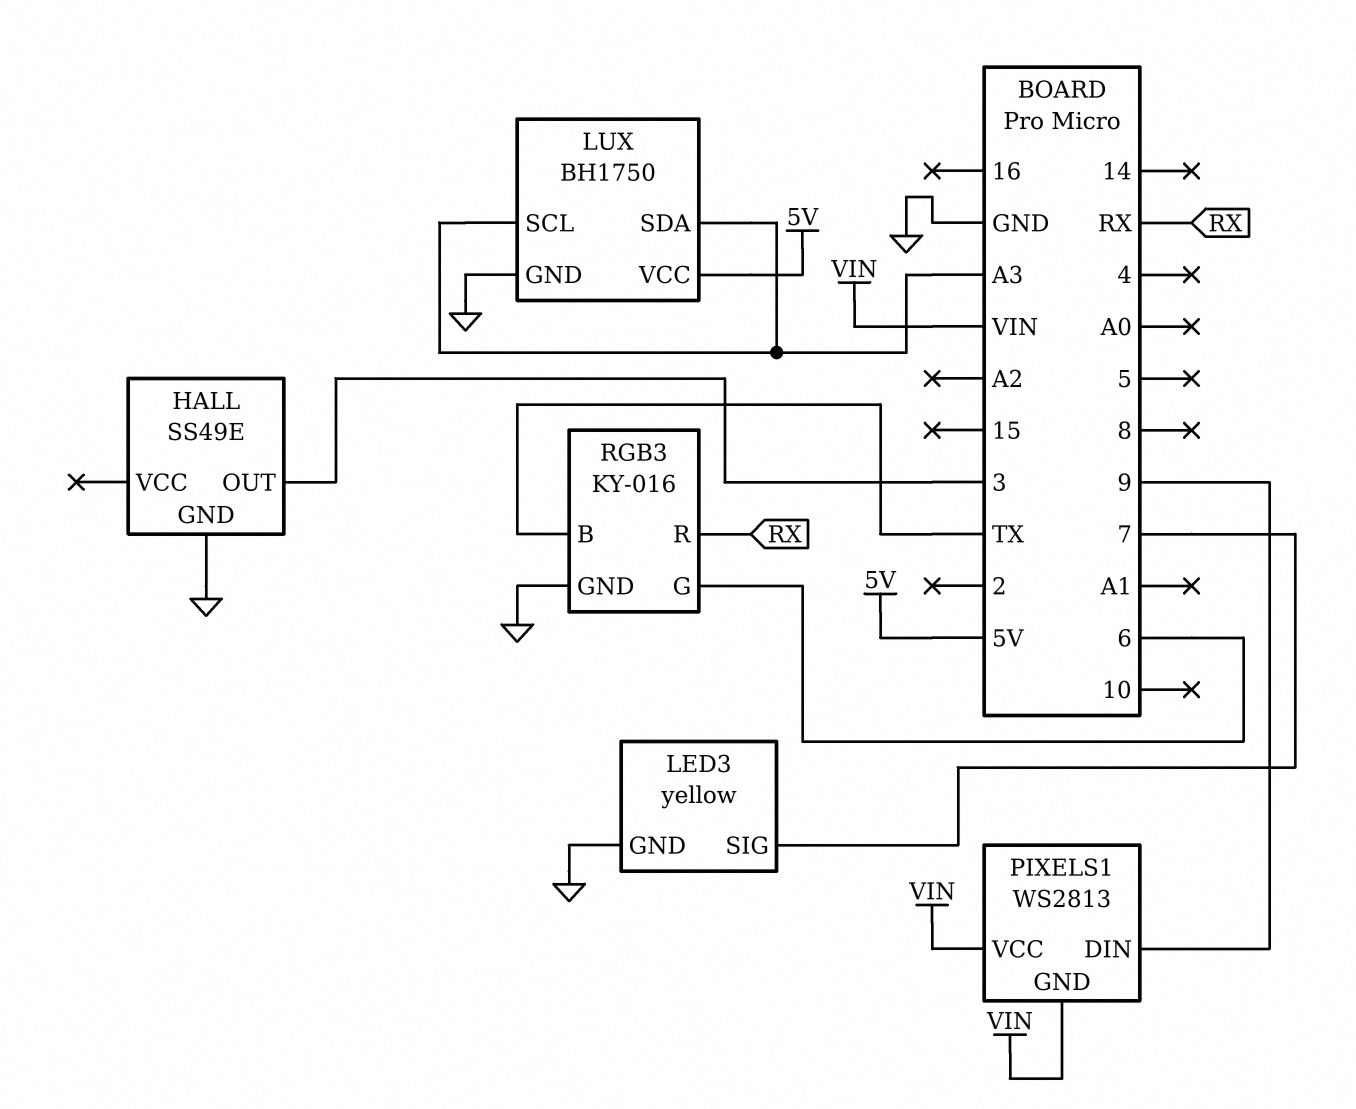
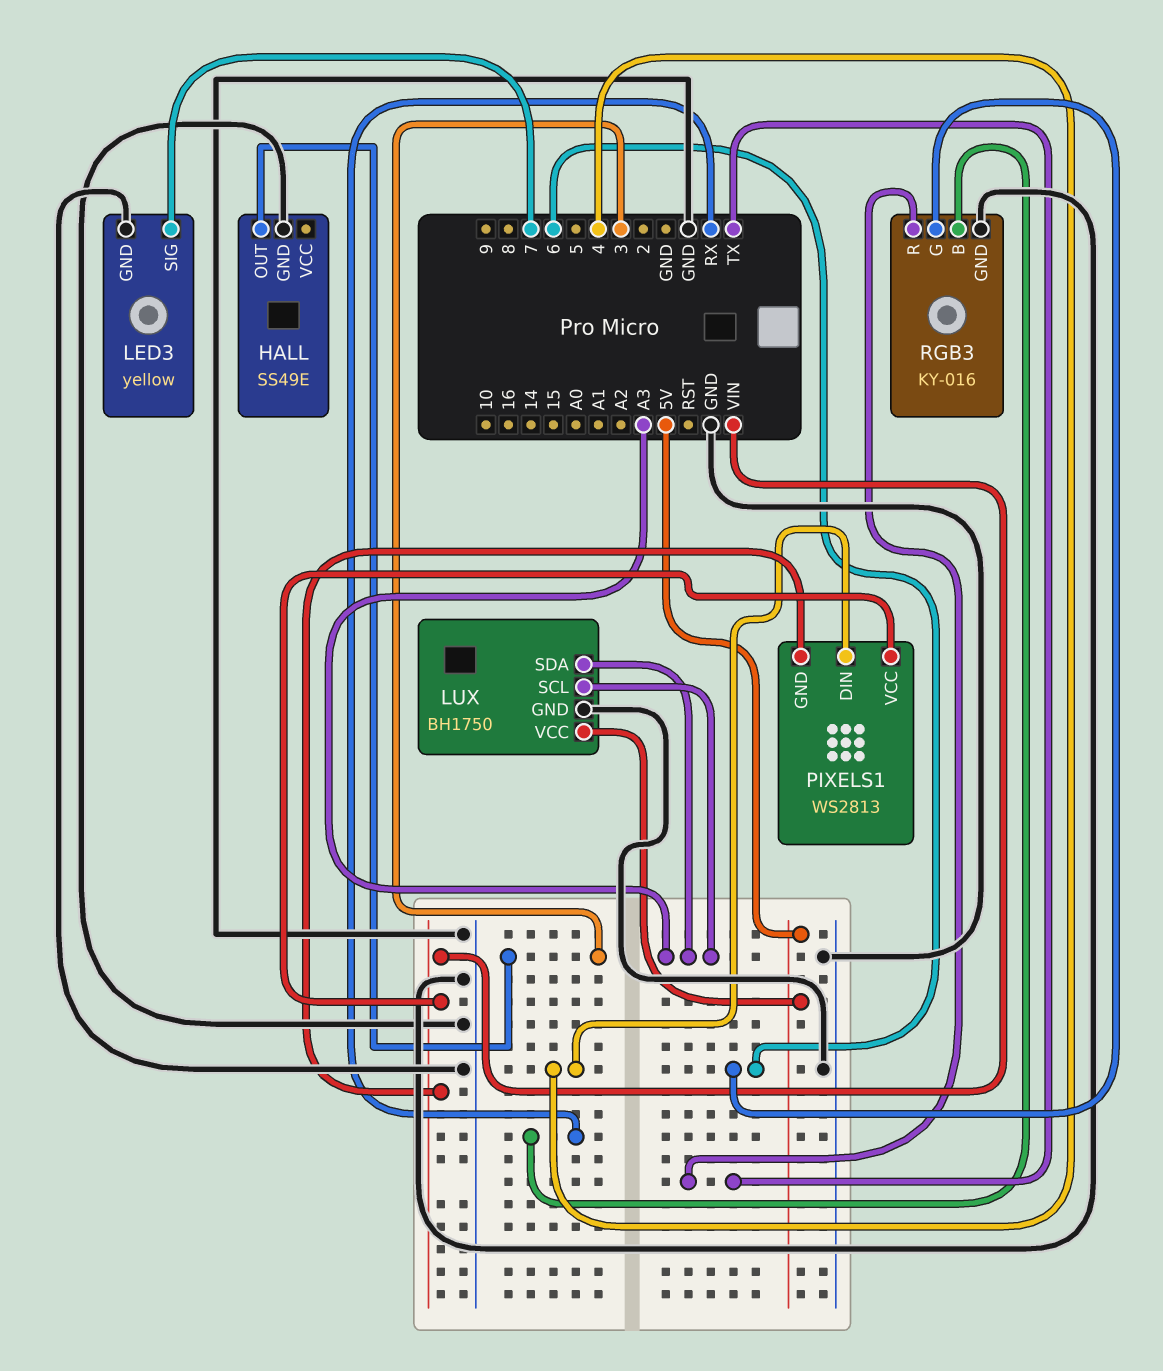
PIXELS1 pin DIN: 9 -> 4
RGB3 pin B: TX -> RX
RGB3 pin R: RX -> TX

